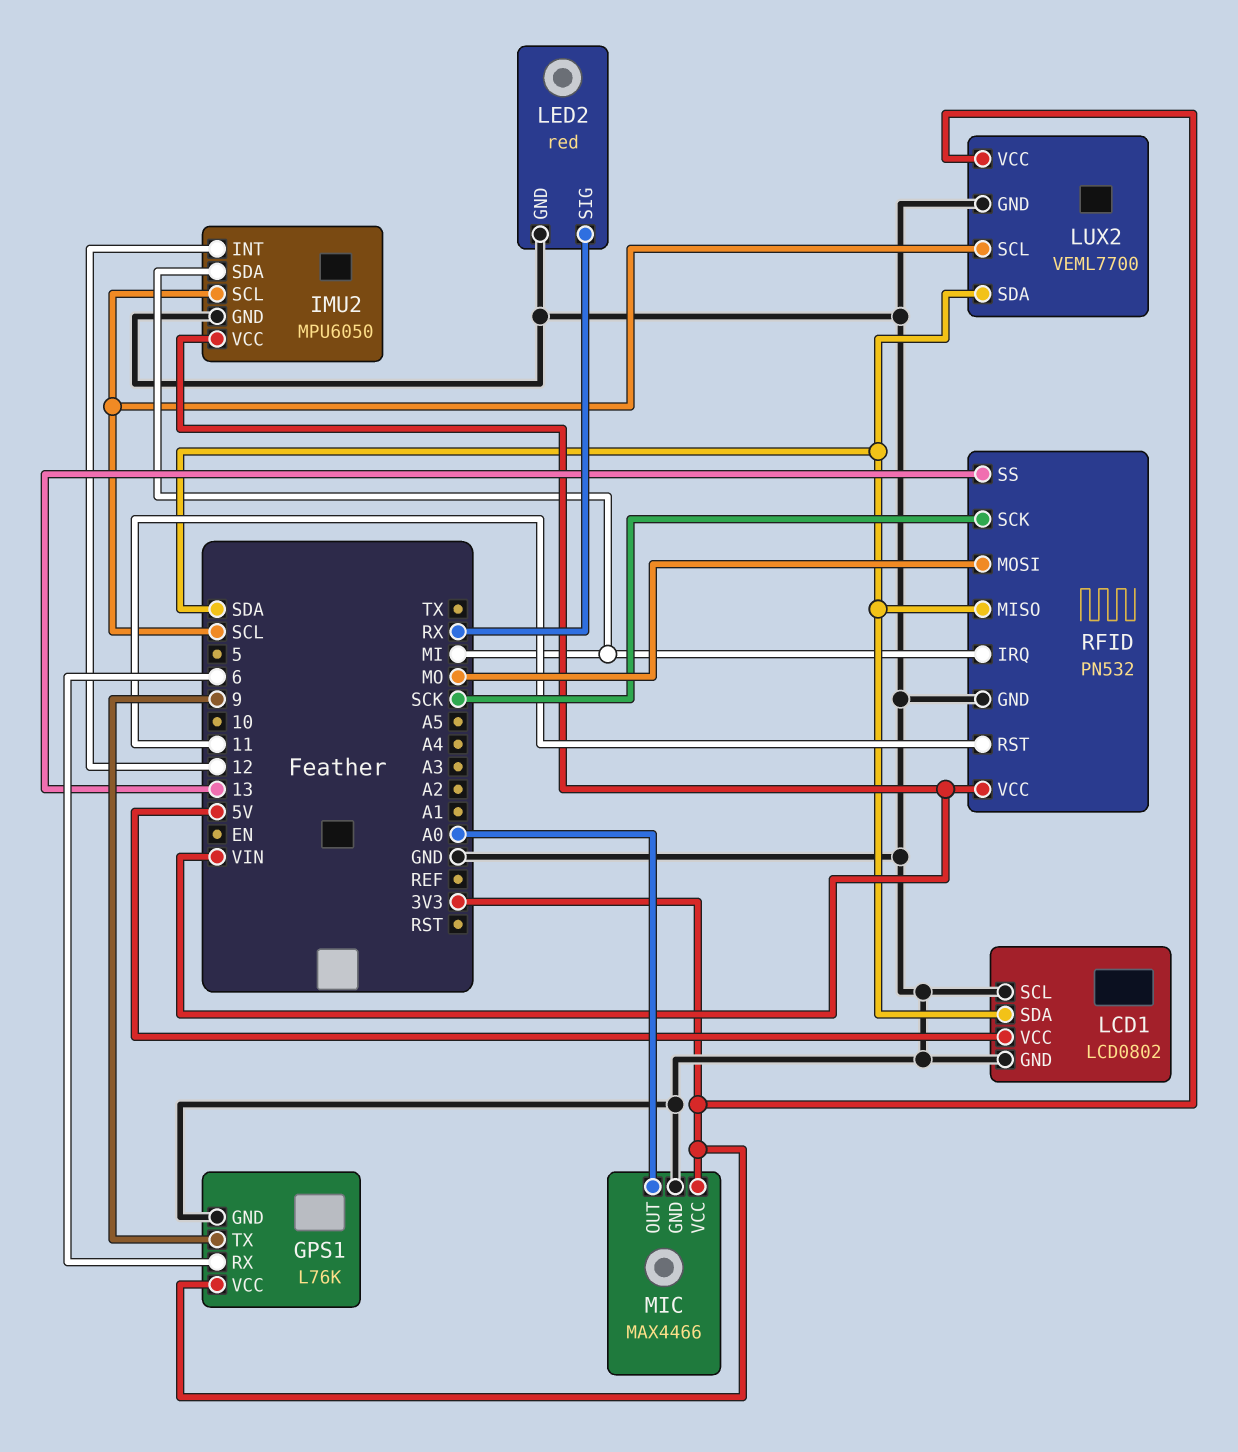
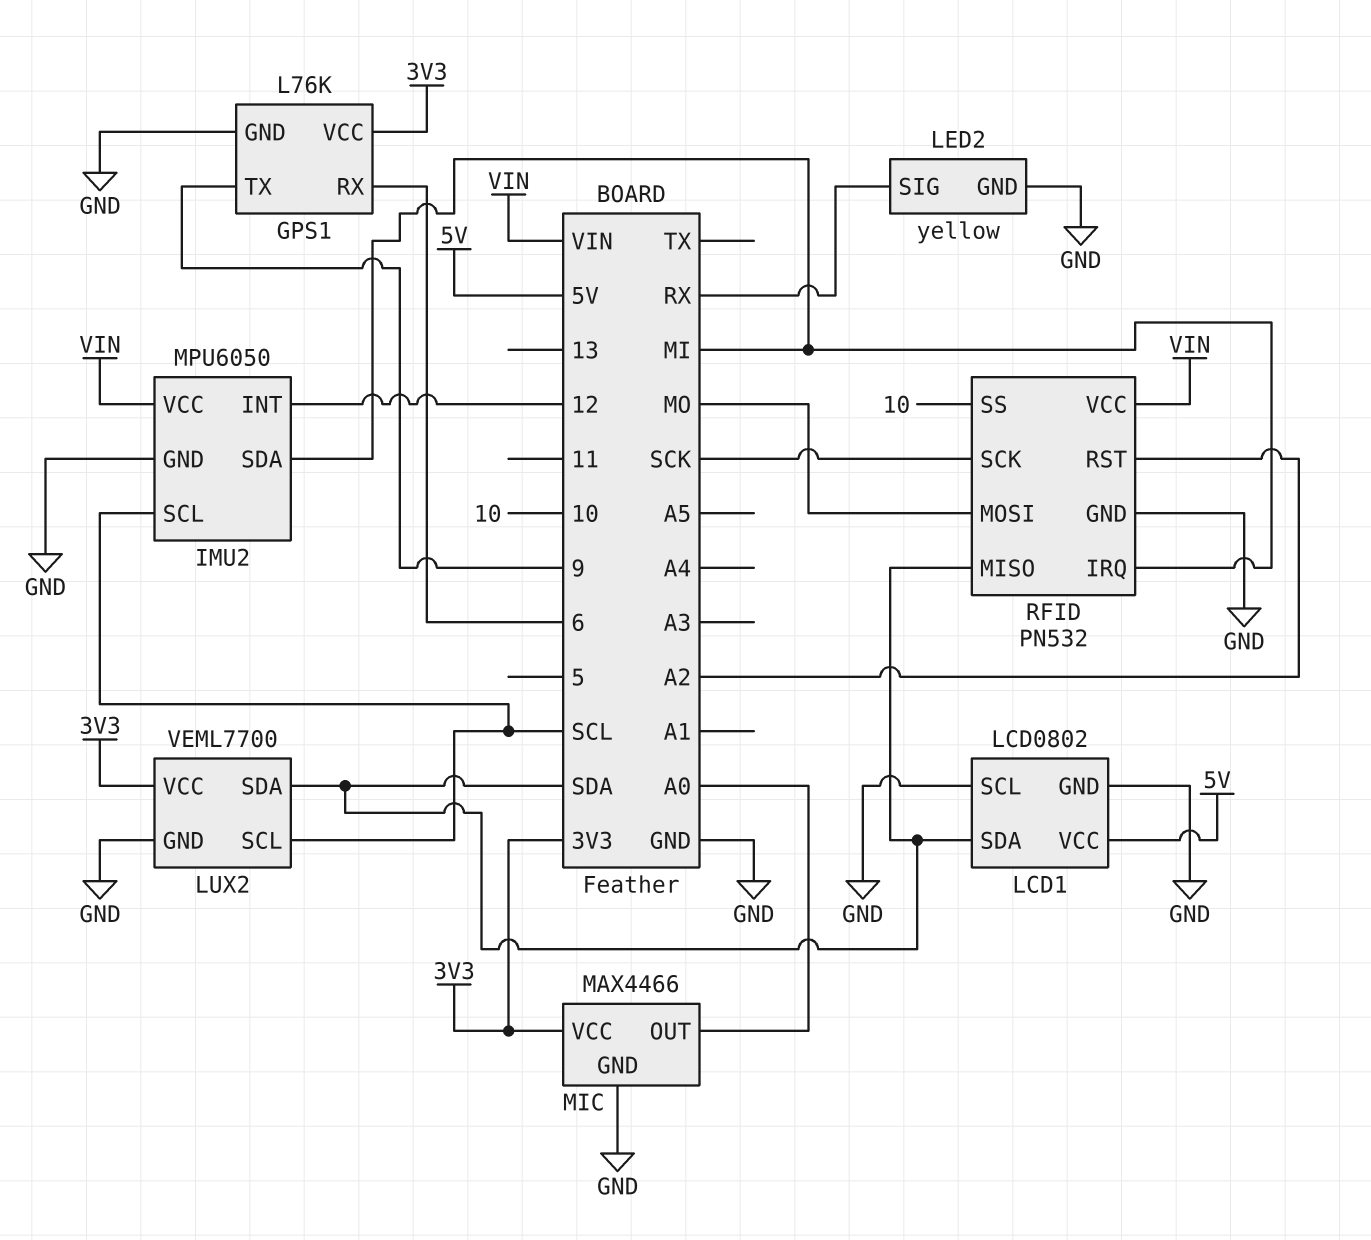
LED2: red -> yellow
RFID pin RST: 11 -> A2
RFID pin SS: 13 -> 10

